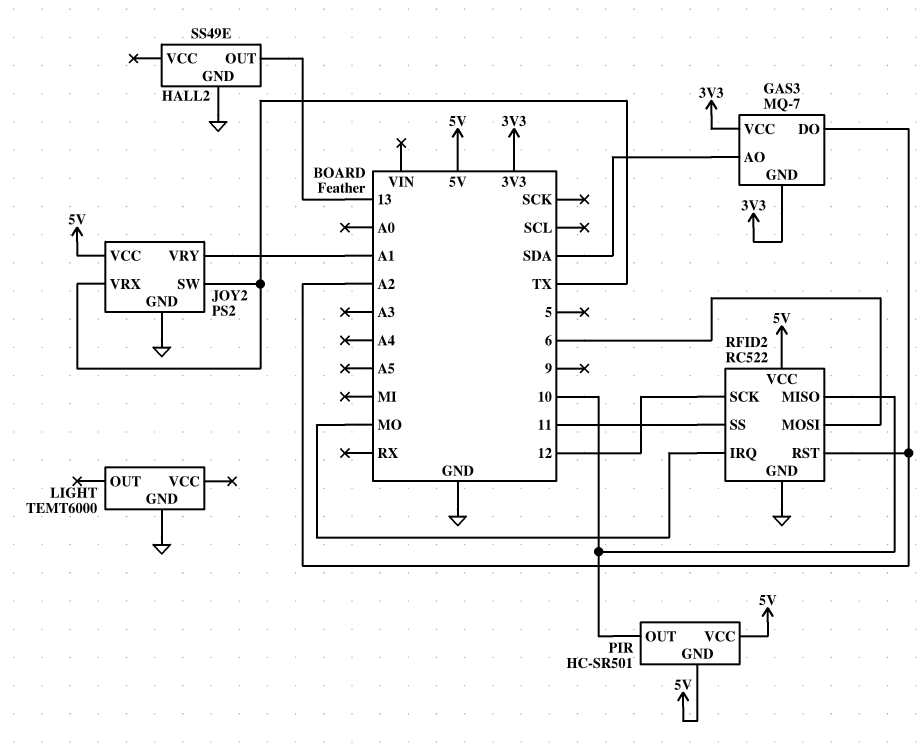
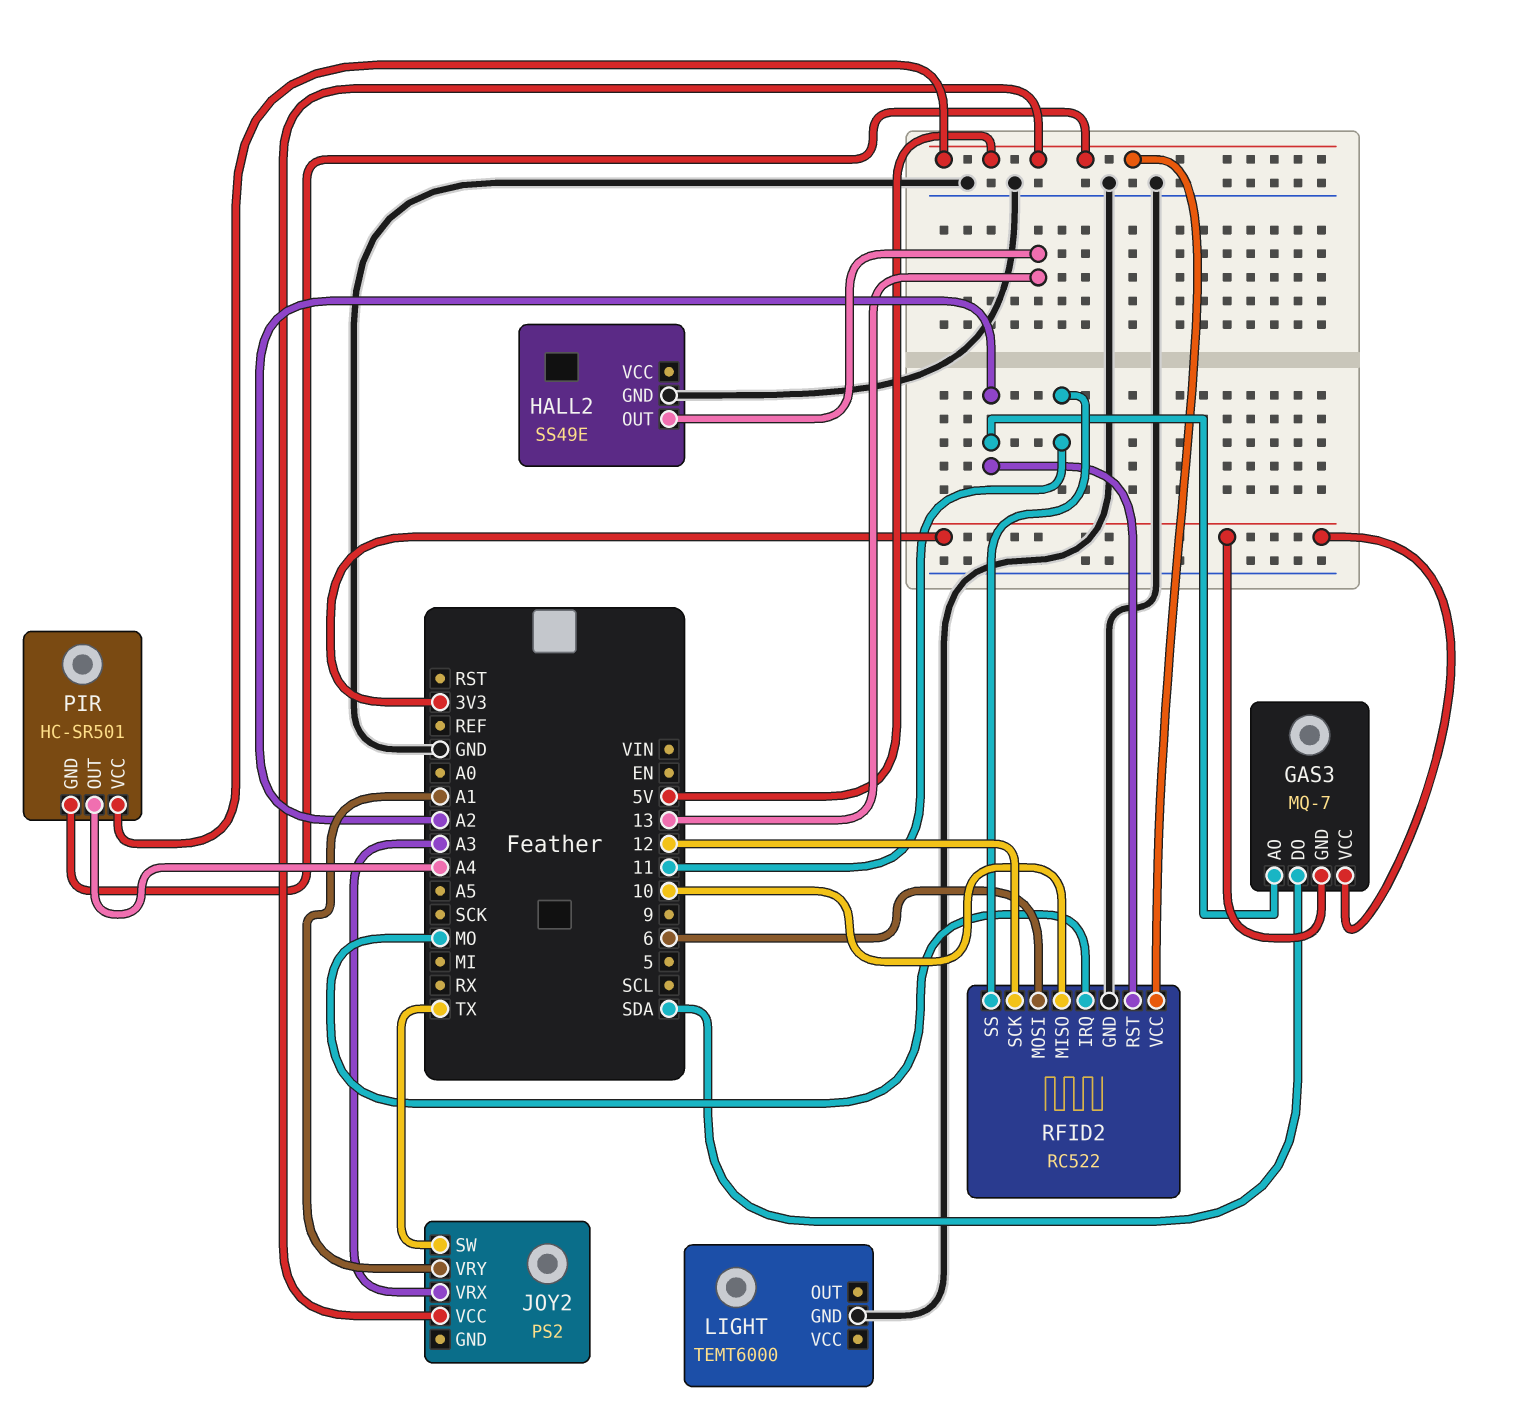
GAS3 pin AO: SDA -> A2
GAS3 pin DO: A2 -> SDA
JOY2 pin GND: GND -> none
JOY2 pin VRX: TX -> A3
PIR pin OUT: 10 -> A4

